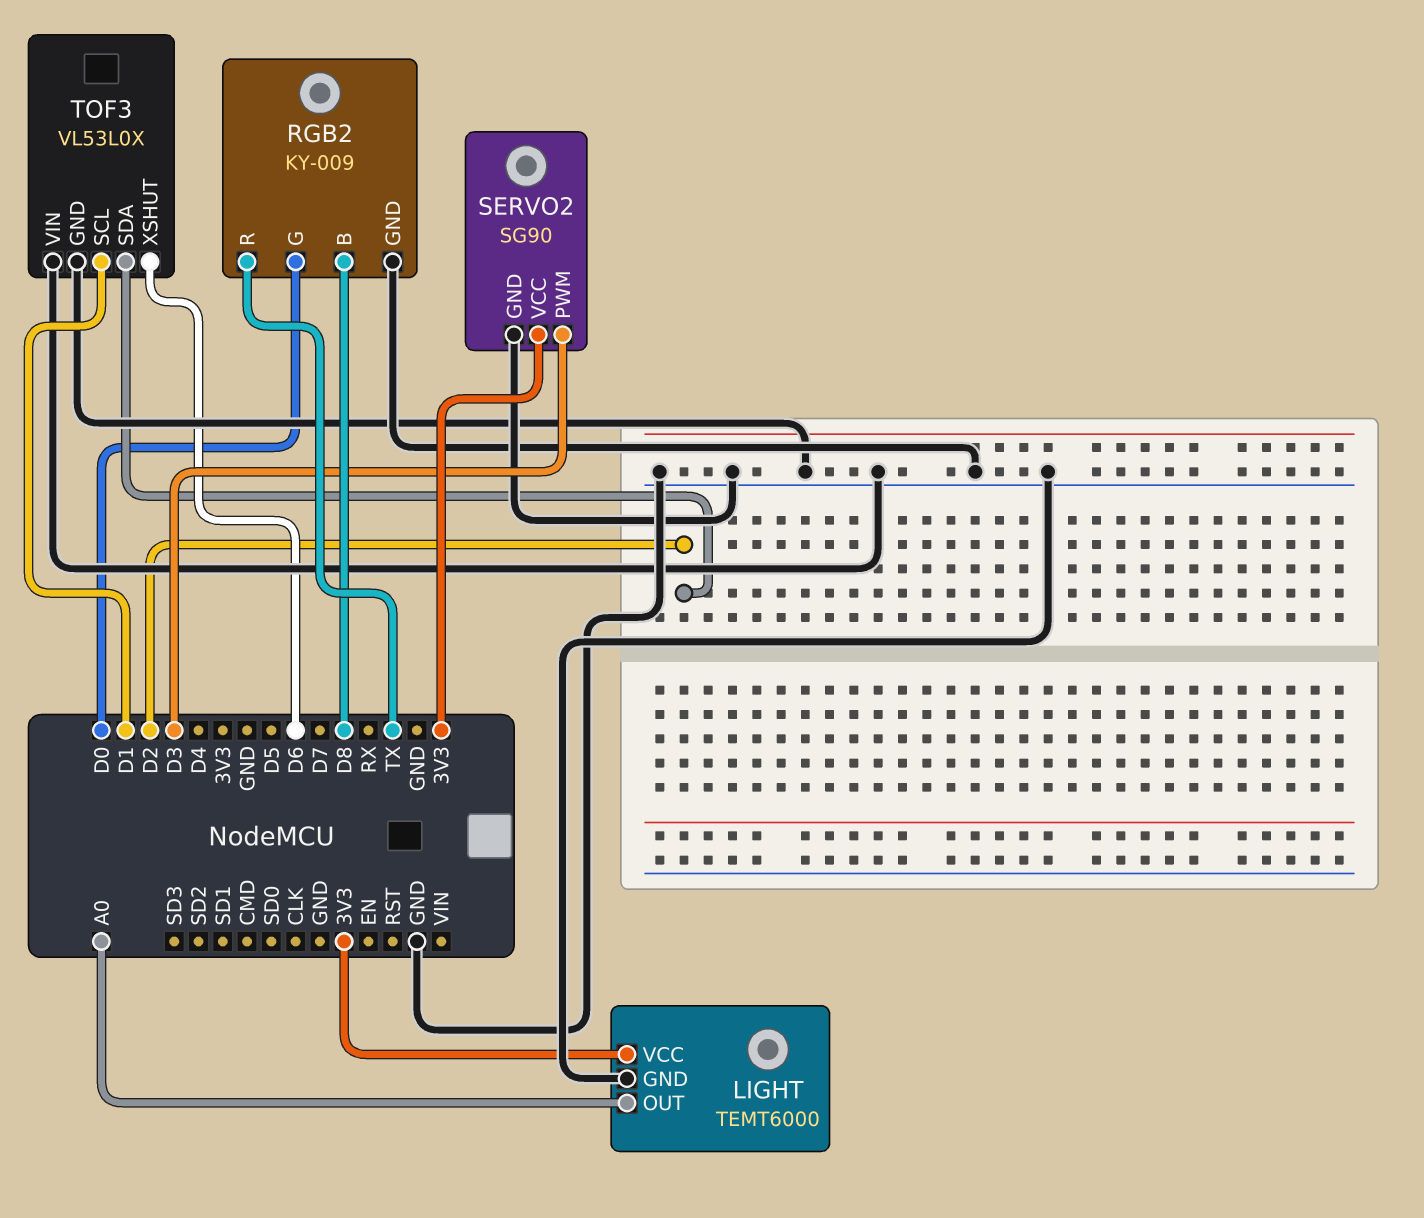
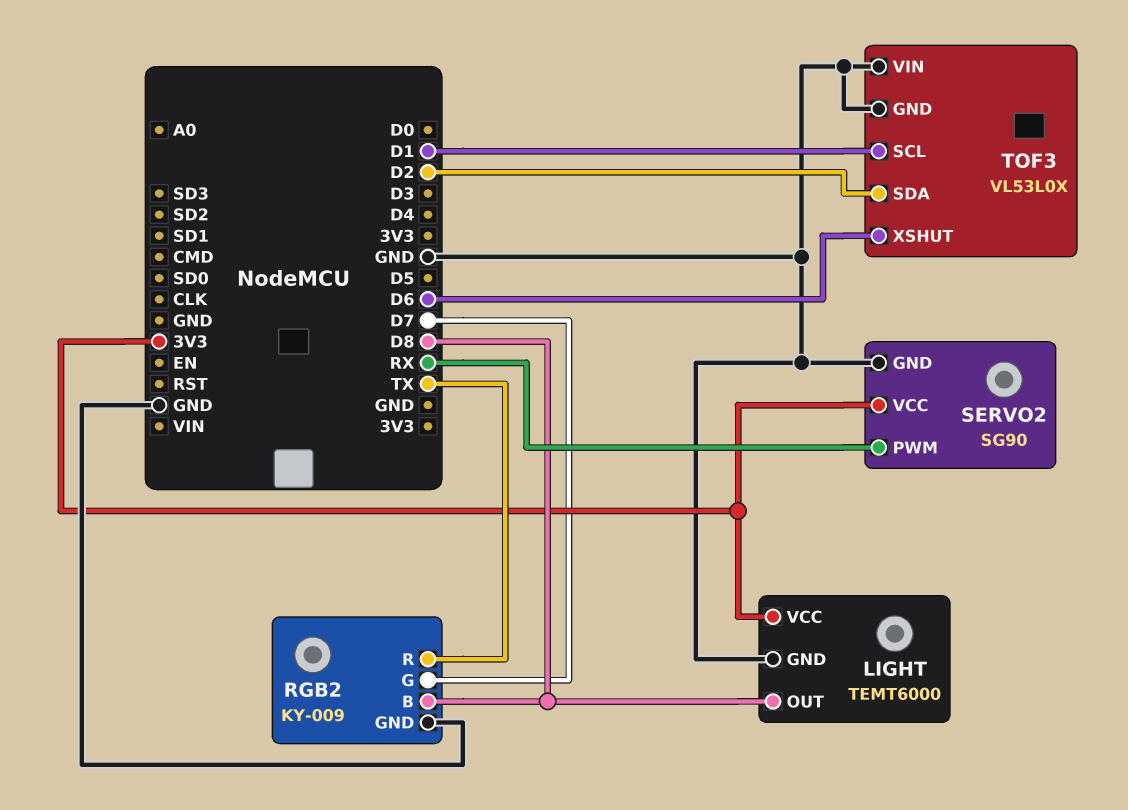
LIGHT pin OUT: A0 -> D8
RGB2 pin G: D0 -> D7
SERVO2 pin PWM: D3 -> RX

